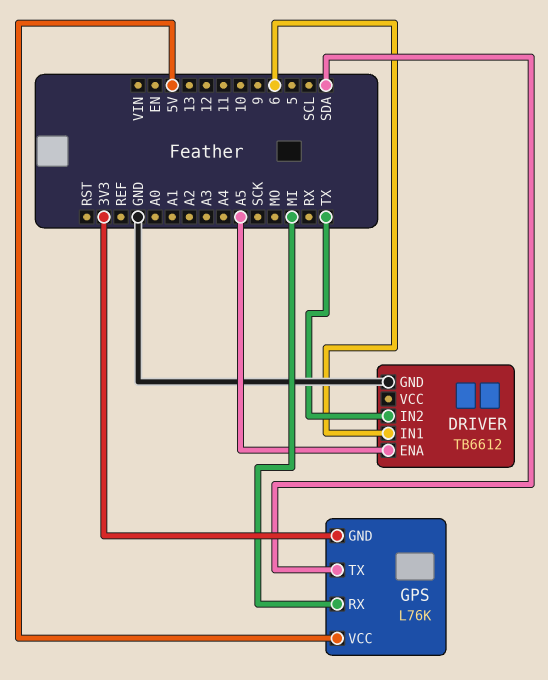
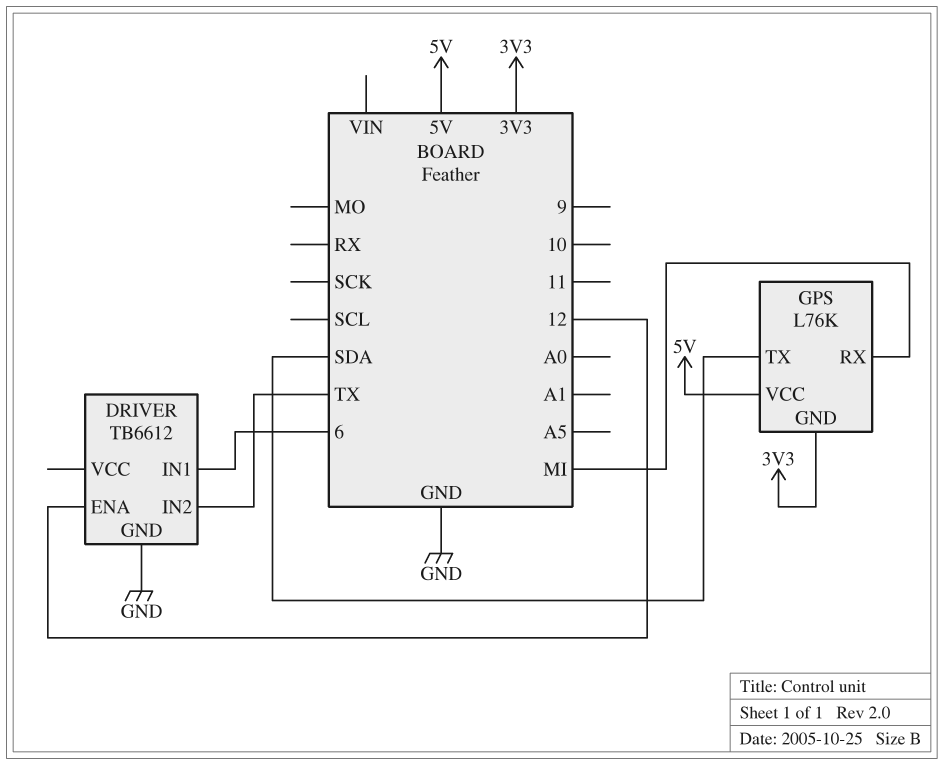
DRIVER pin ENA: A5 -> 12

